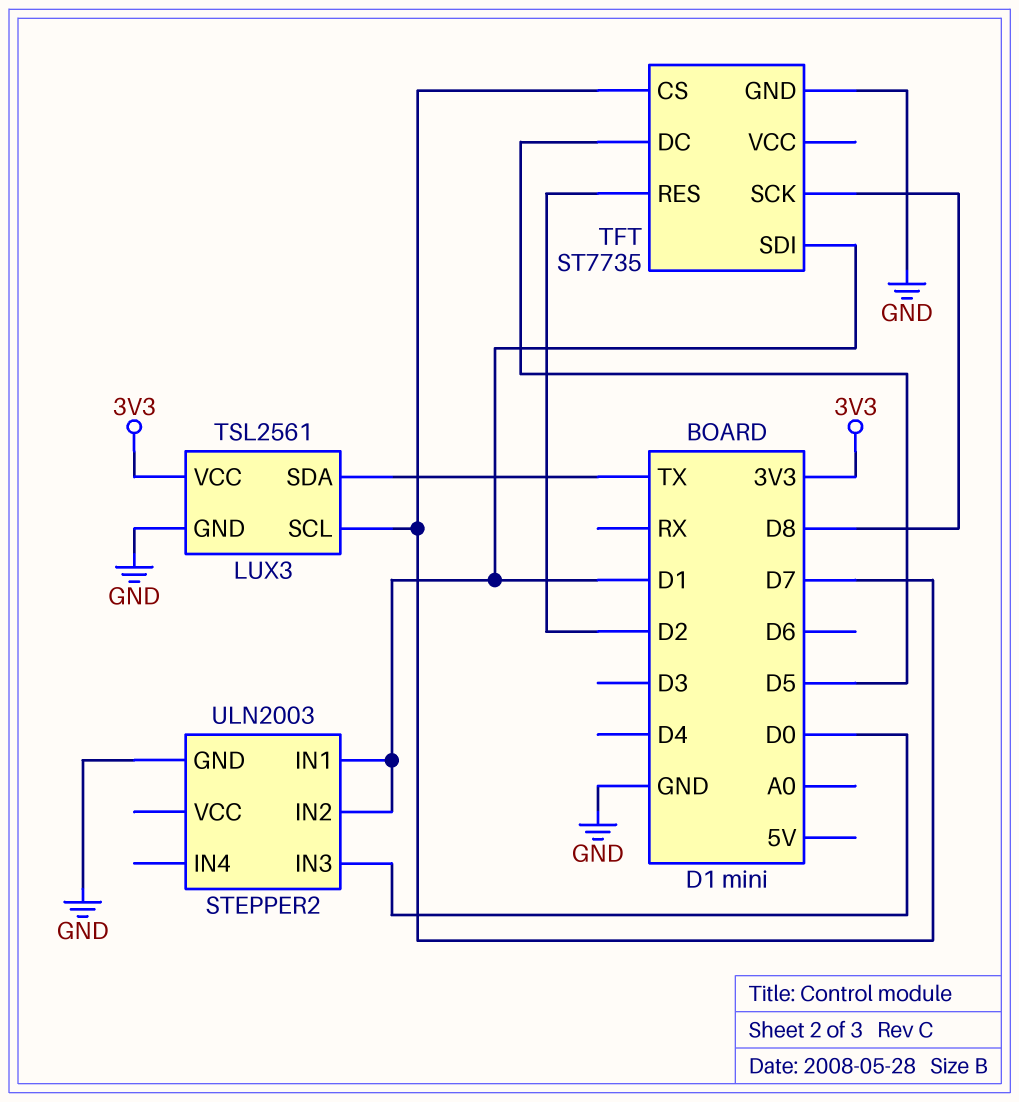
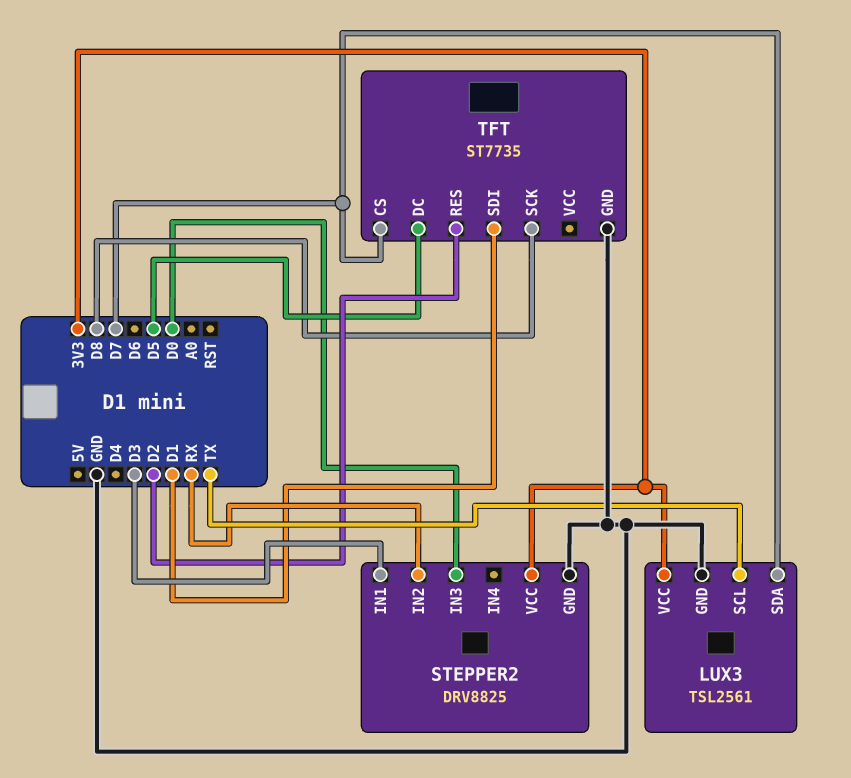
LUX3 pin SCL: D7 -> TX
LUX3 pin SDA: TX -> D7
STEPPER2: ULN2003 -> DRV8825
STEPPER2 pin IN1: D1 -> D3
STEPPER2 pin IN2: D1 -> RX
STEPPER2 pin VCC: none -> 3V3

